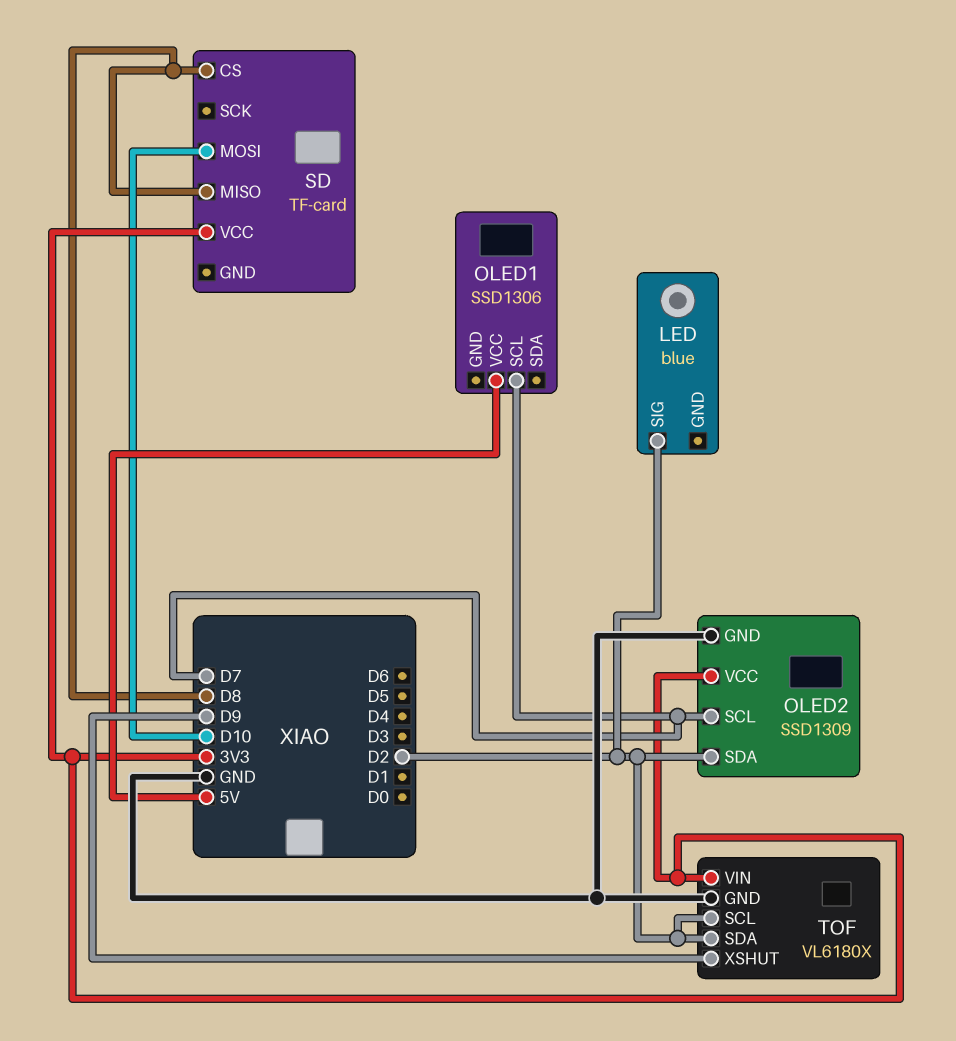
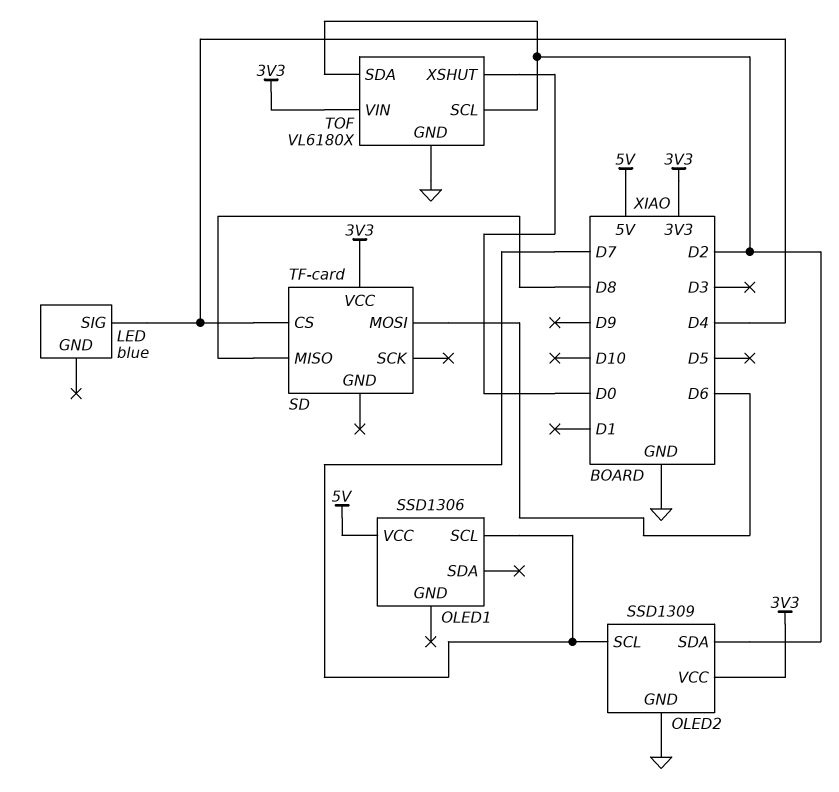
LED pin SIG: D2 -> D4
SD pin CS: D8 -> D4
SD pin MOSI: D10 -> D6
TOF pin XSHUT: D9 -> D0

